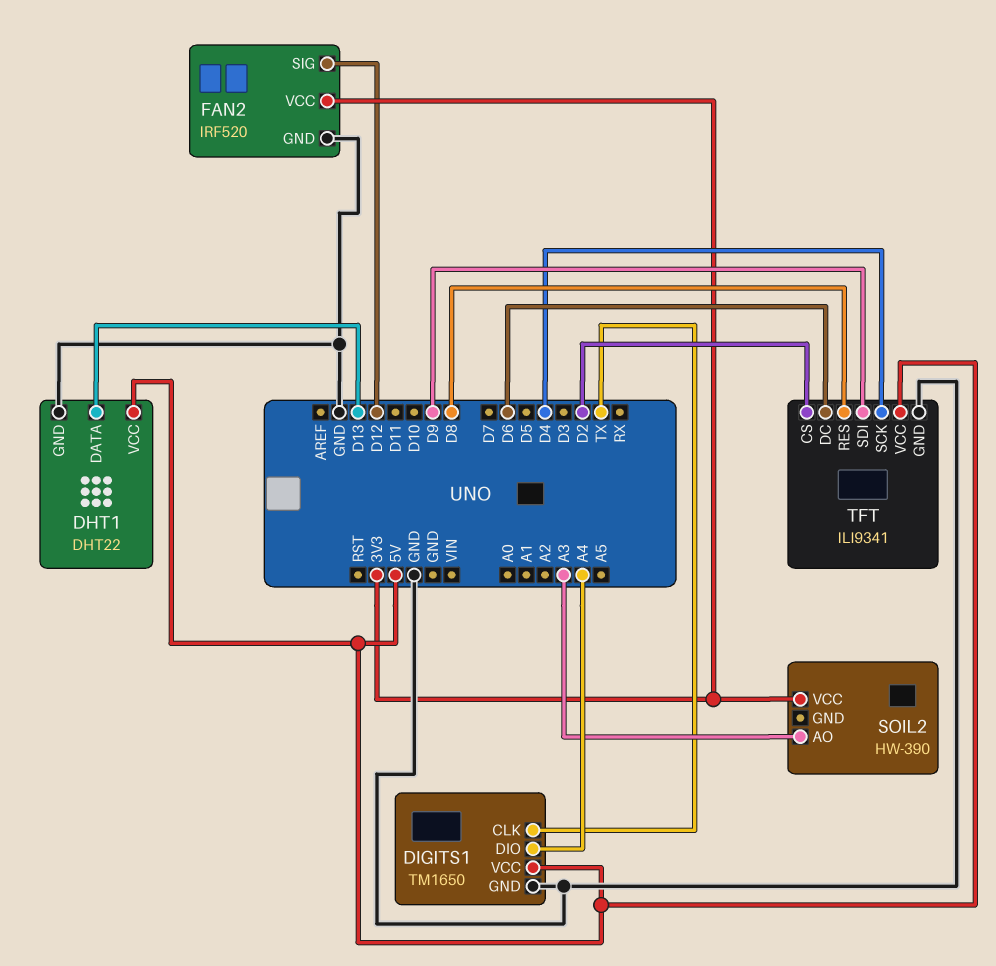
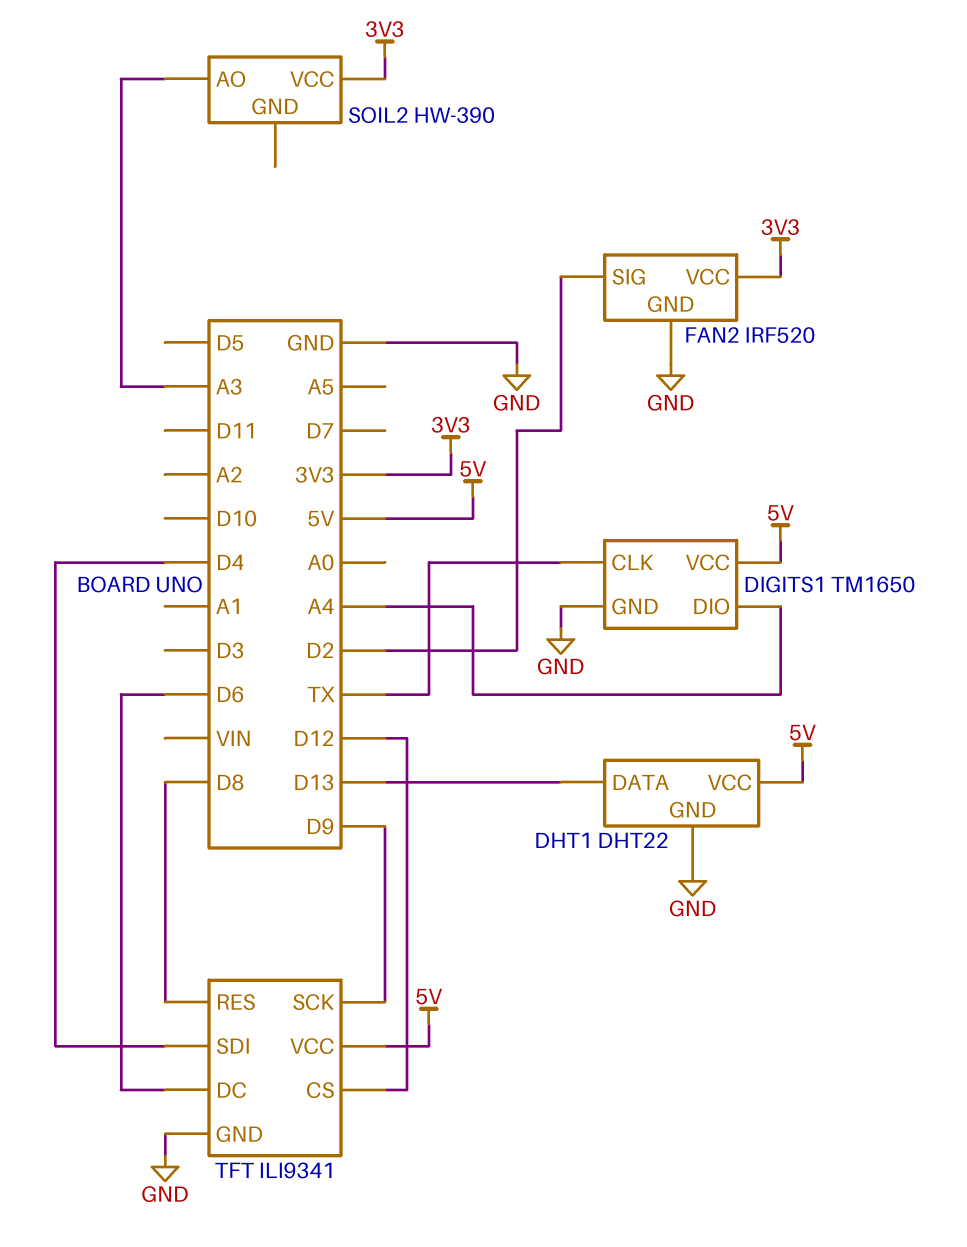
FAN2 pin SIG: D12 -> D2
TFT pin CS: D2 -> D12
TFT pin SCK: D4 -> D9
TFT pin SDI: D9 -> D4

